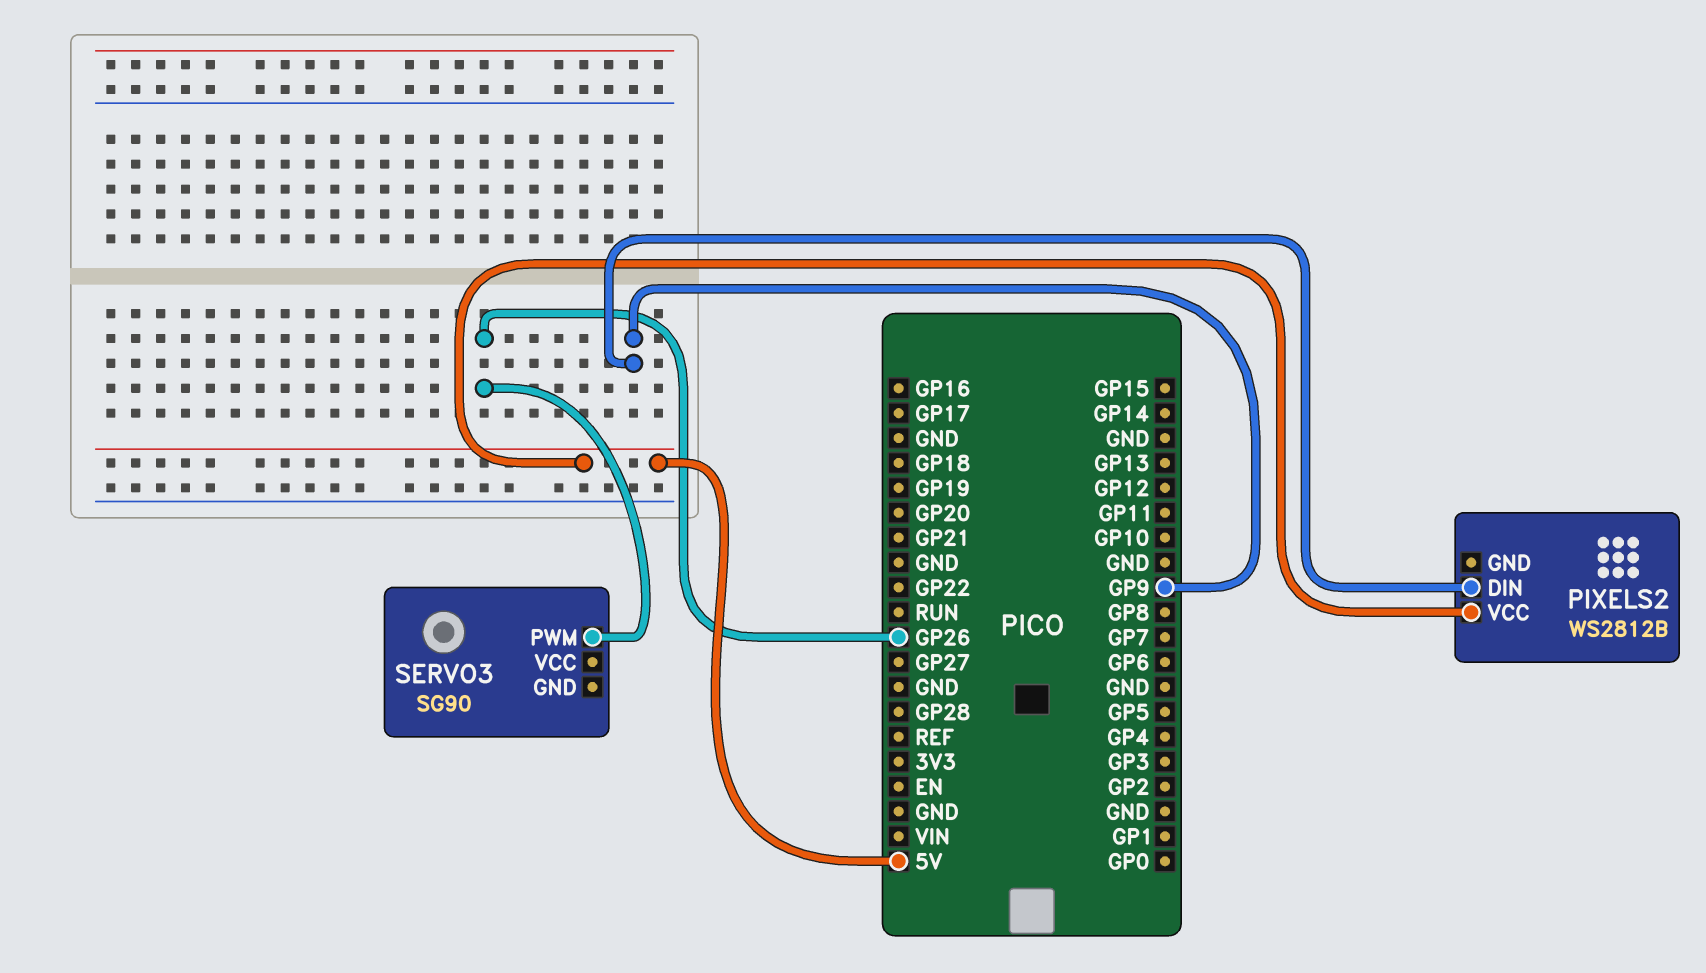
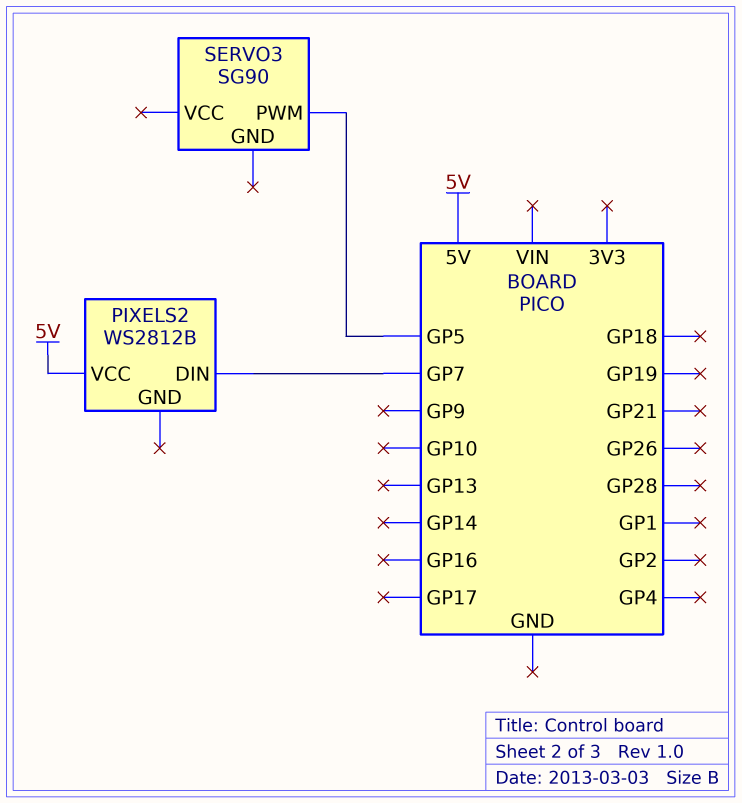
PIXELS2 pin DIN: GP9 -> GP7
SERVO3 pin PWM: GP26 -> GP5

